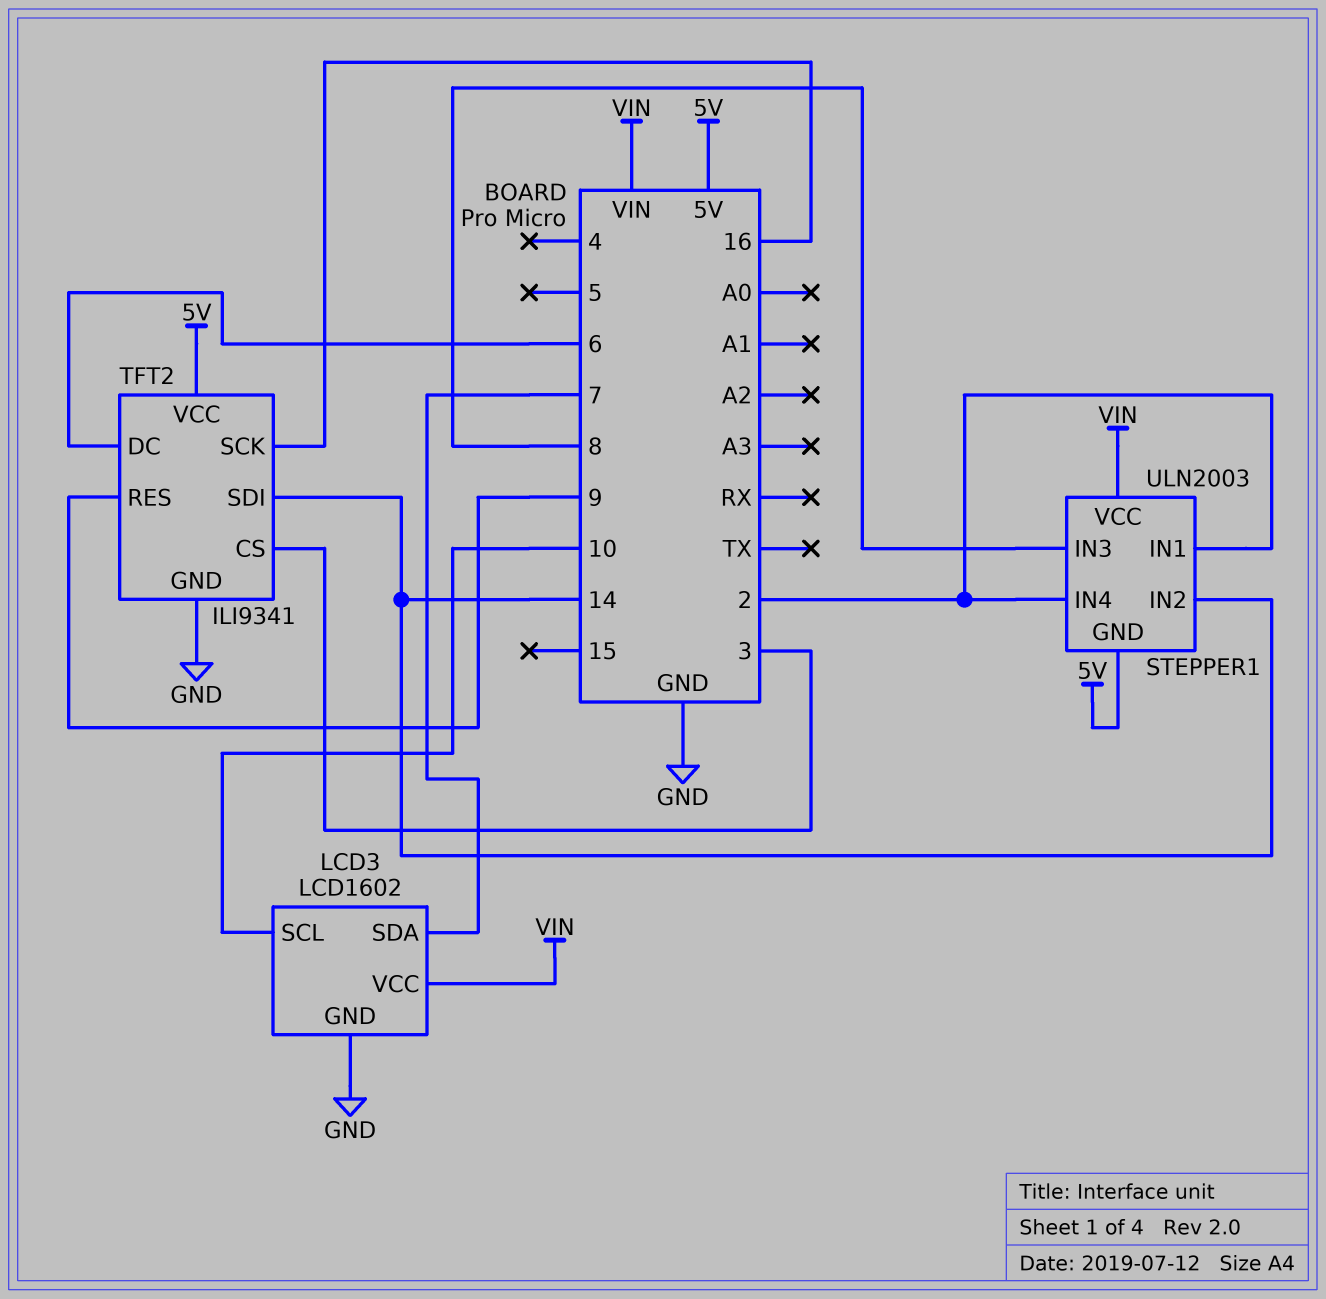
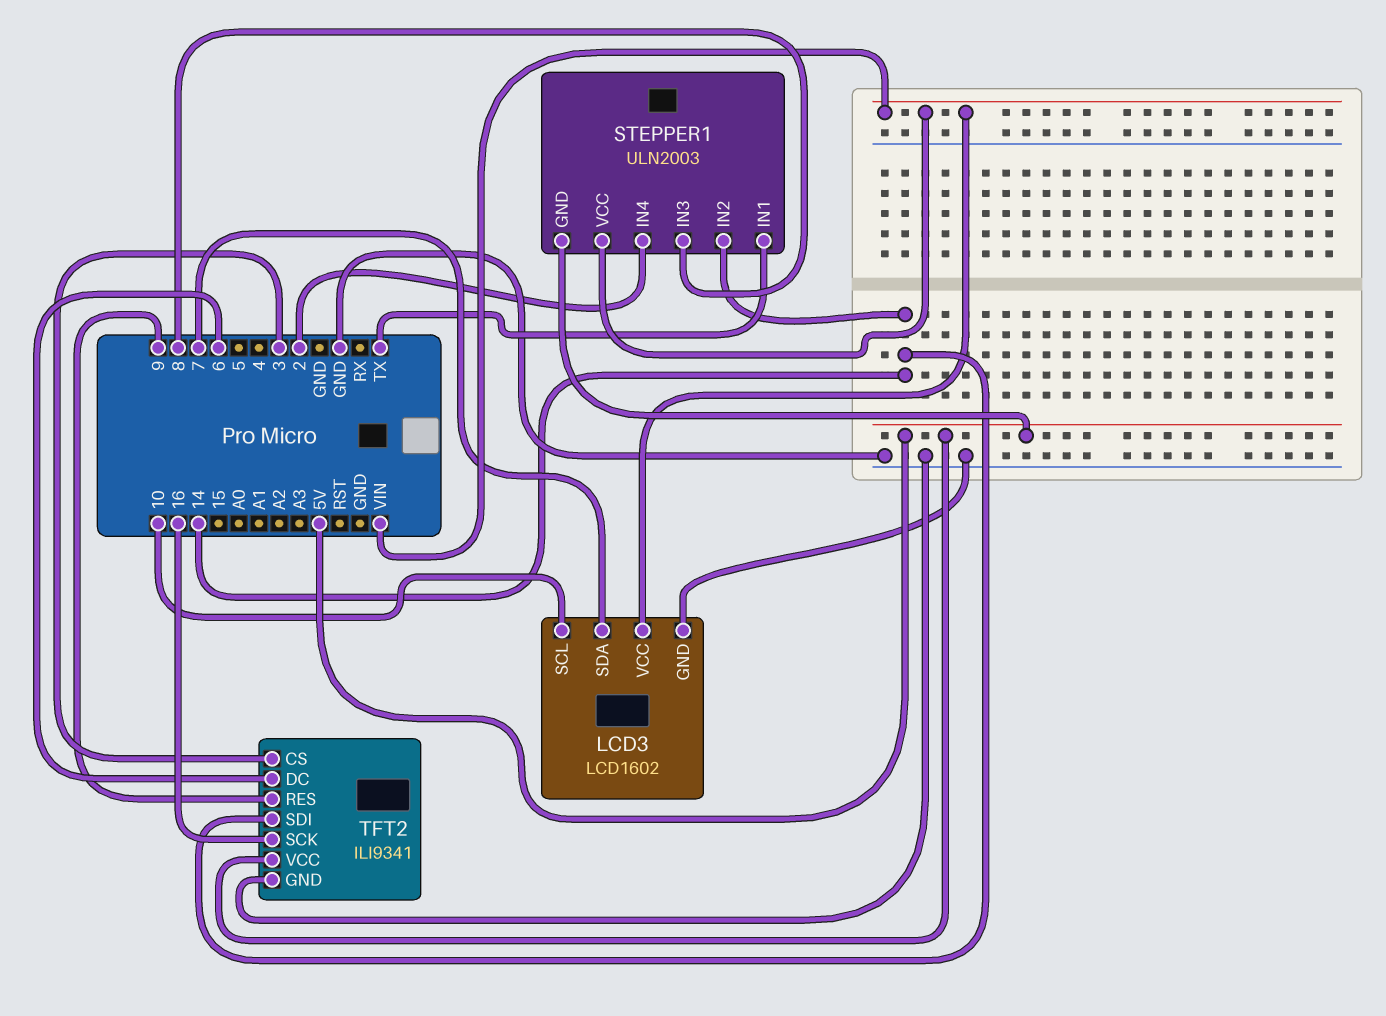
STEPPER1 pin IN1: 2 -> TX

